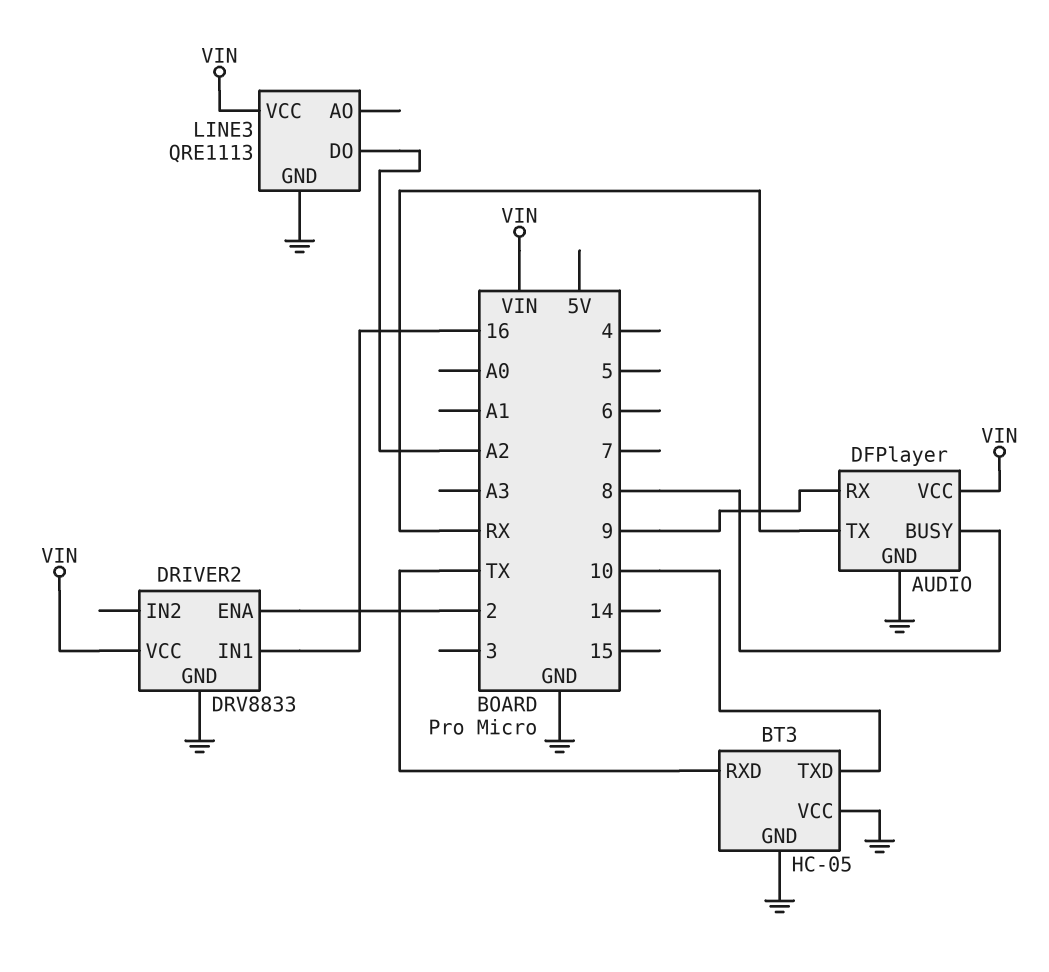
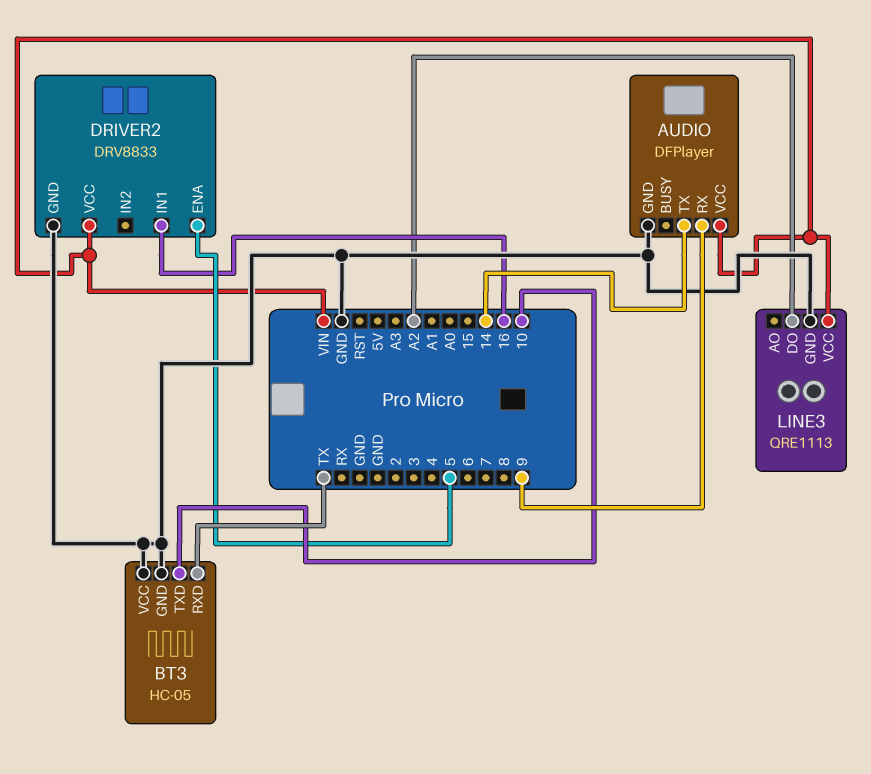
AUDIO pin BUSY: 8 -> none
AUDIO pin TX: RX -> 14
DRIVER2 pin ENA: 2 -> 5

